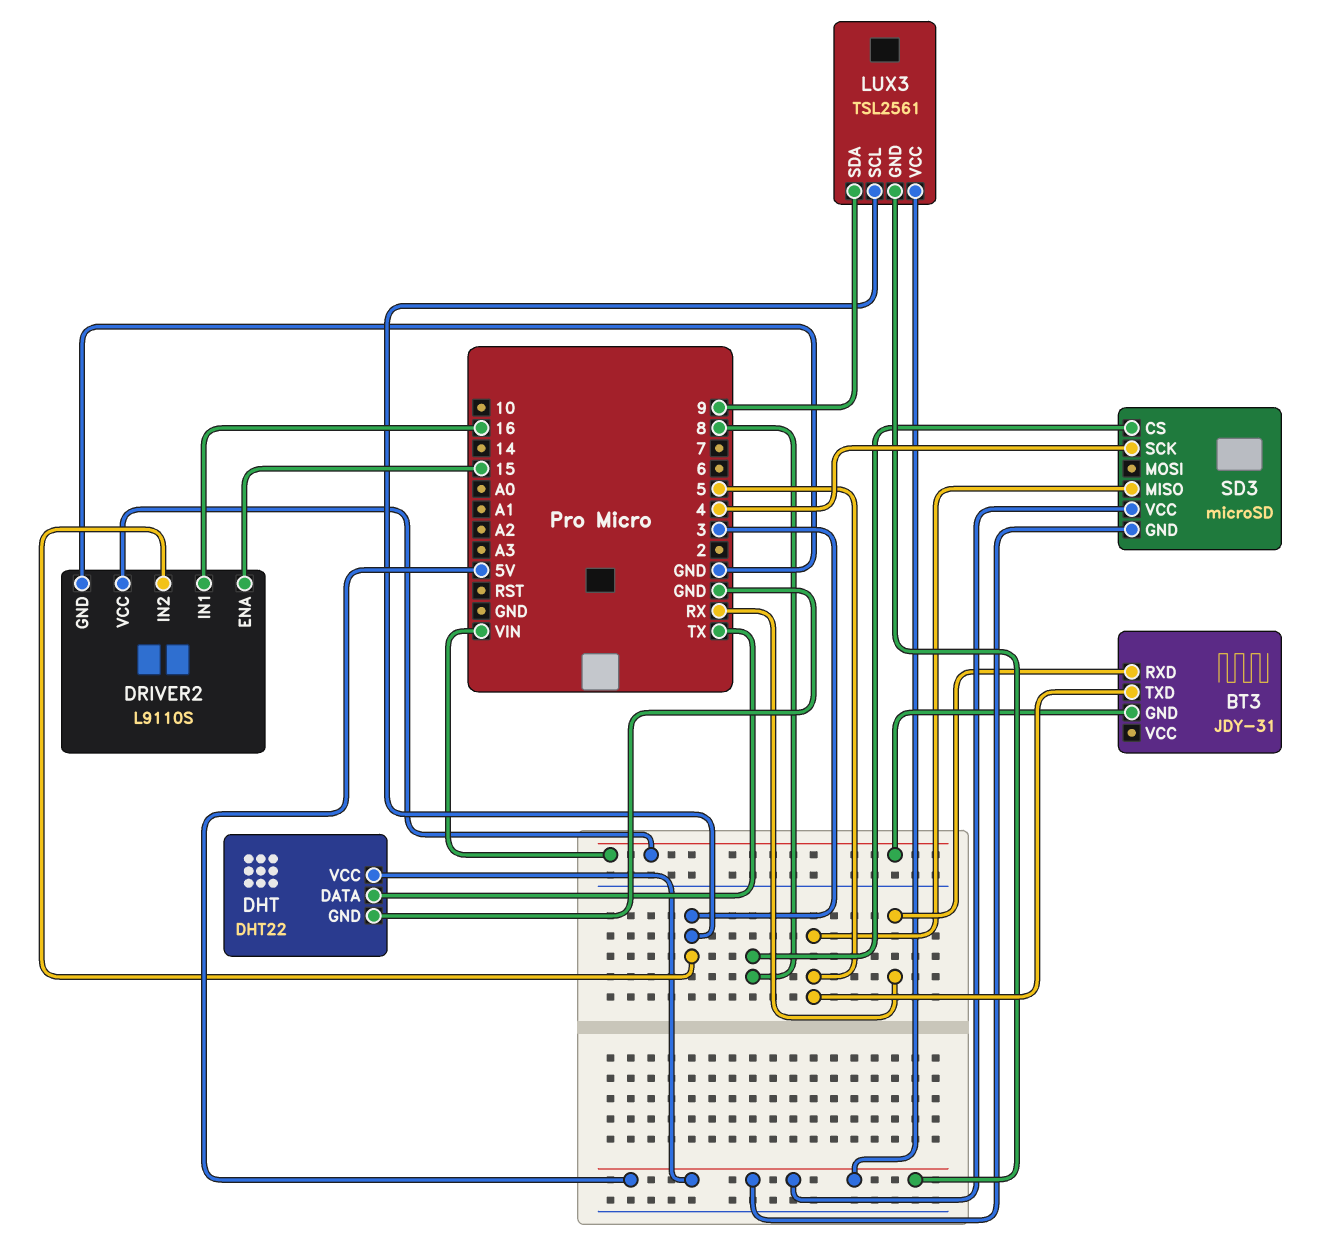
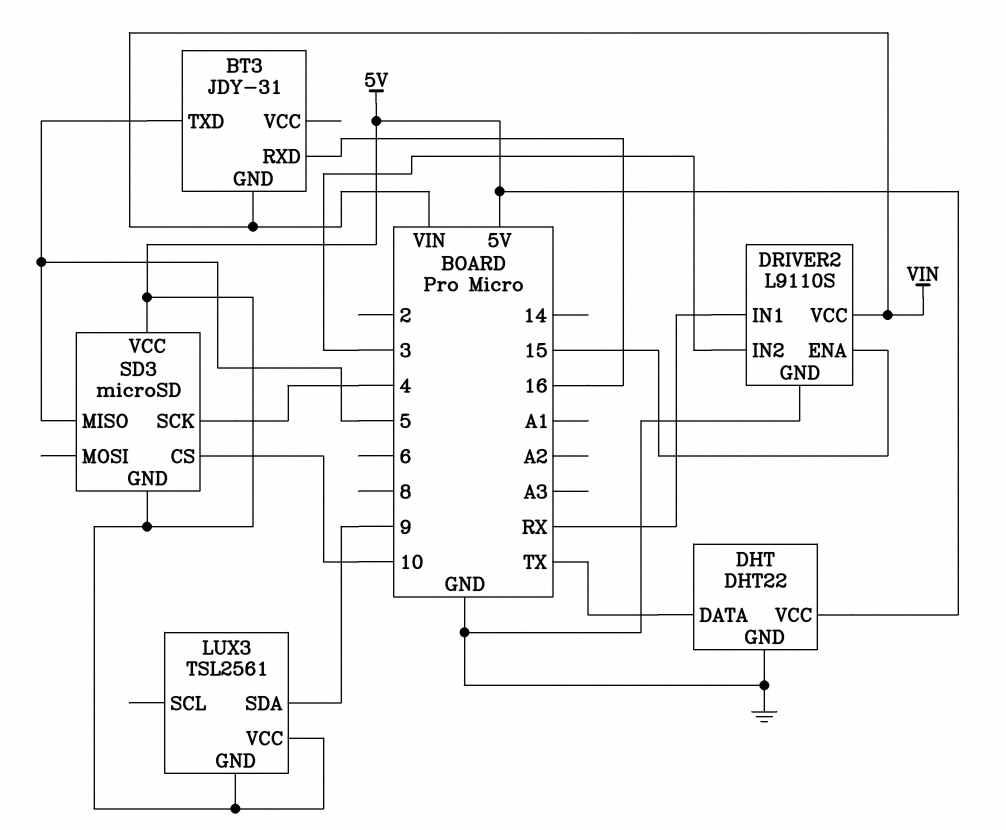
BT3 pin RXD: RX -> 16
DRIVER2 pin IN1: 16 -> RX
LUX3 pin SCL: 3 -> none
SD3 pin CS: 8 -> 10

